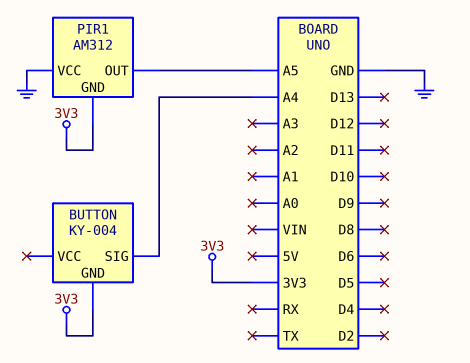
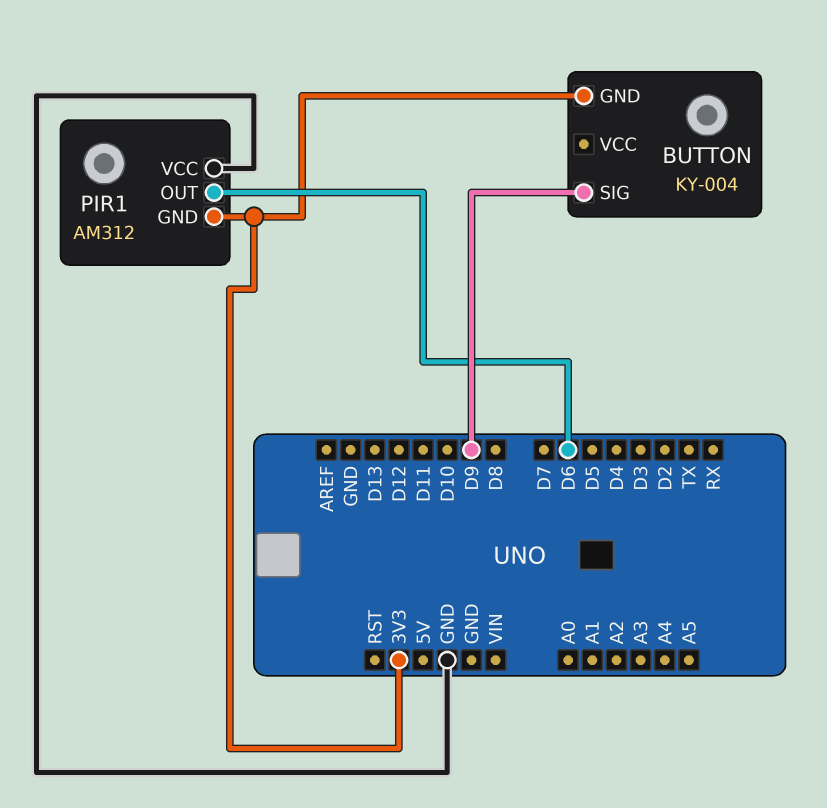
BUTTON pin SIG: A4 -> D9
PIR1 pin OUT: A5 -> D6

